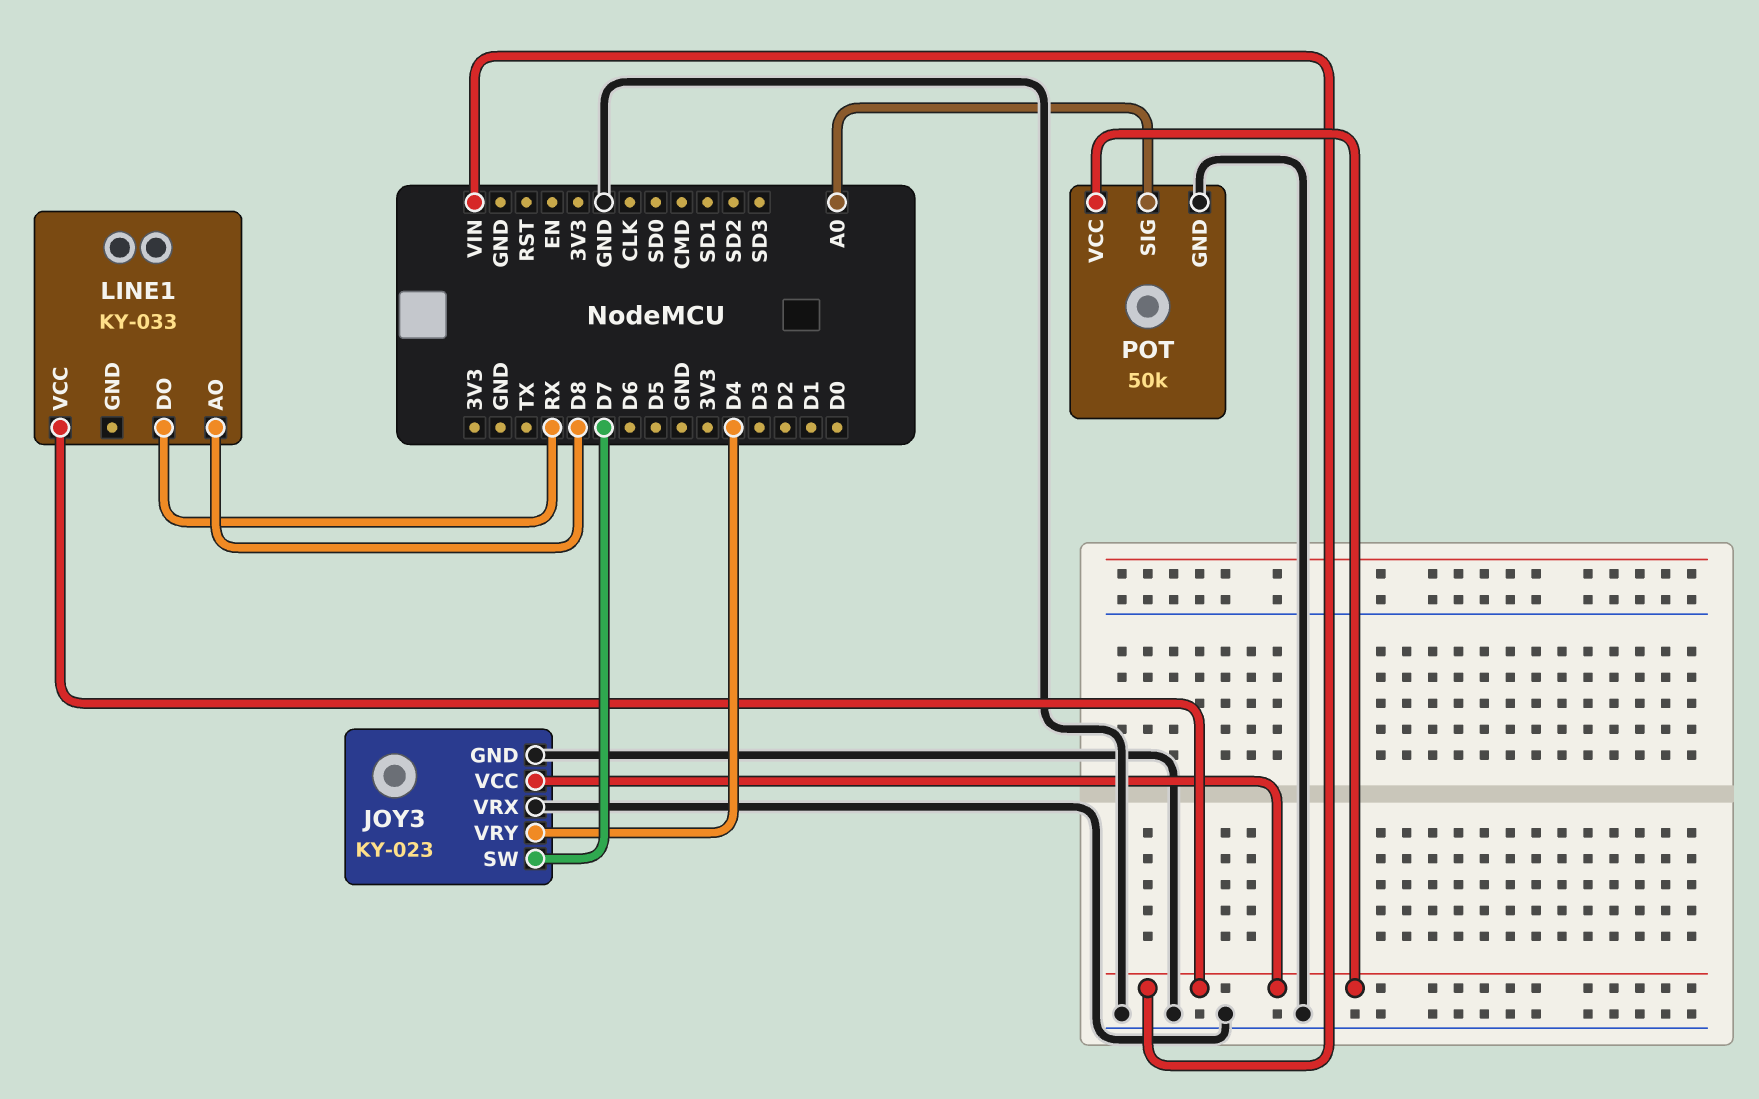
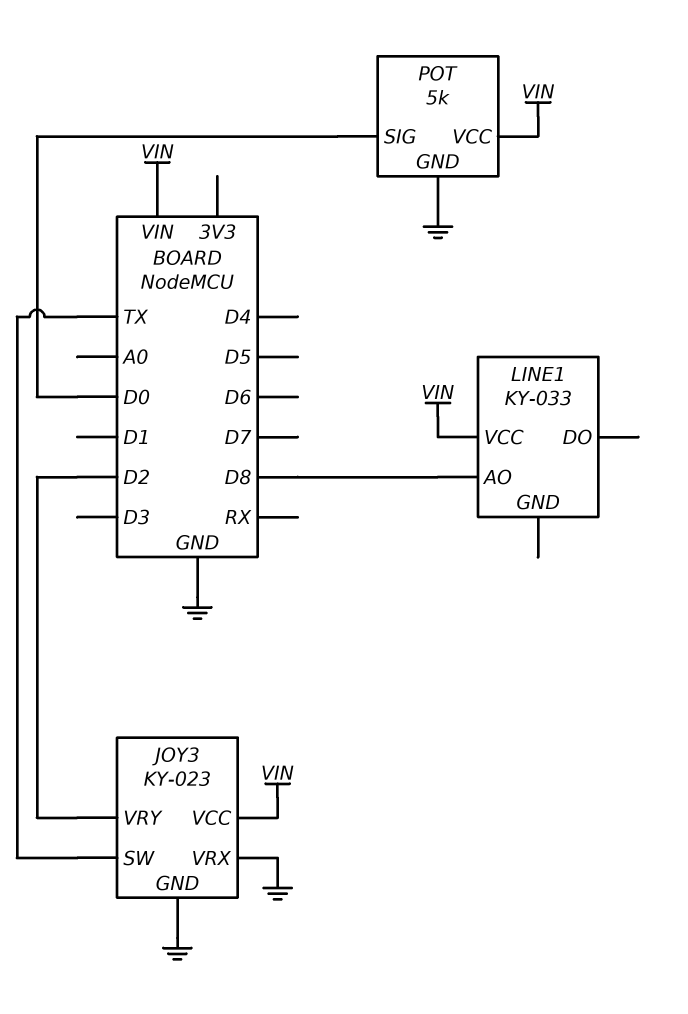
JOY3 pin SW: D7 -> TX
JOY3 pin VRY: D4 -> D2
LINE1 pin DO: RX -> none
POT: 50k -> 5k
POT pin SIG: A0 -> D0

